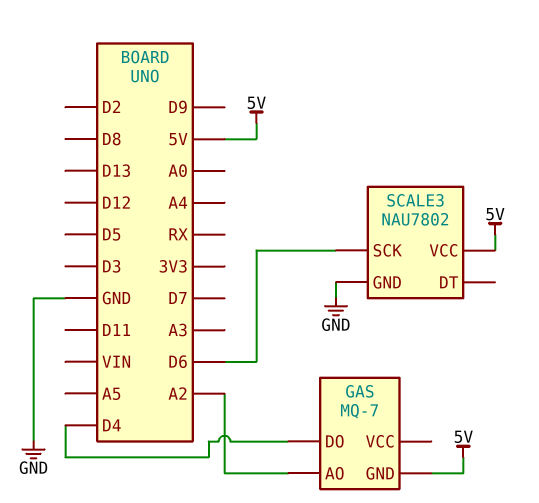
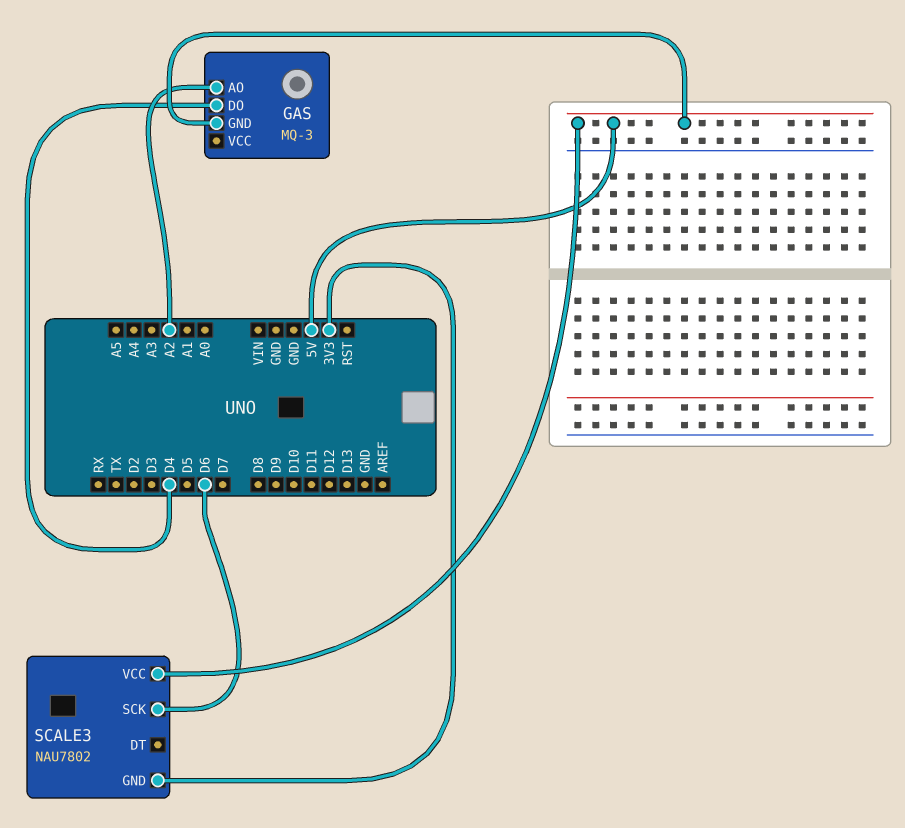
GAS: MQ-7 -> MQ-3
SCALE3 pin GND: GND -> 3V3

